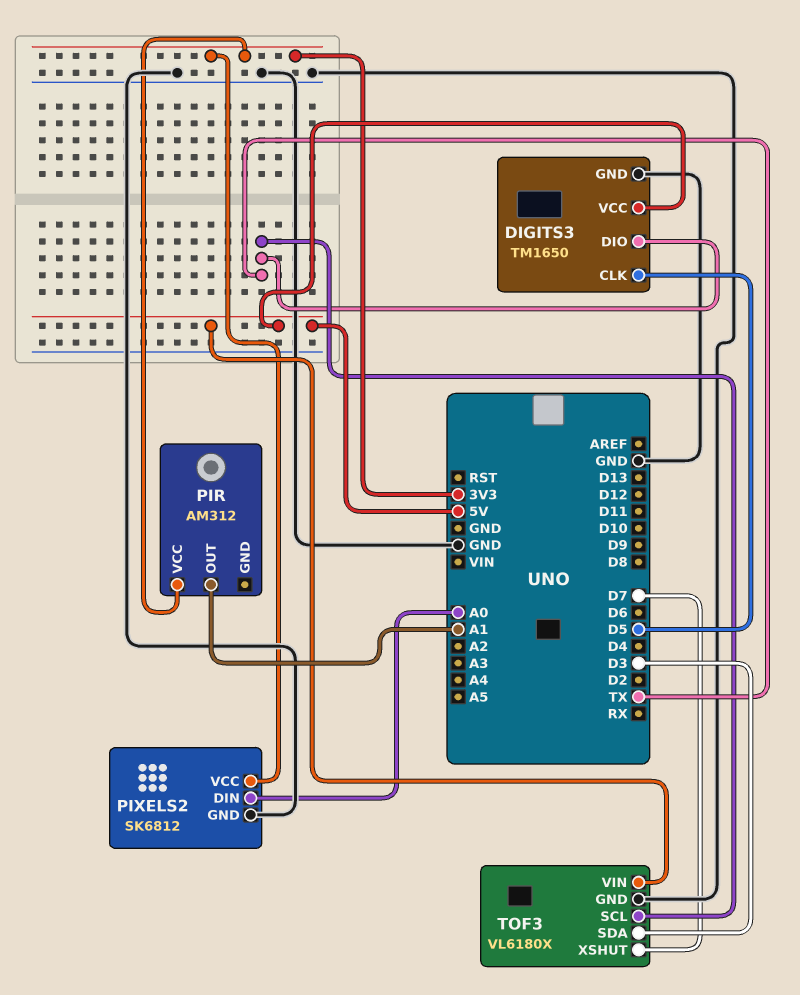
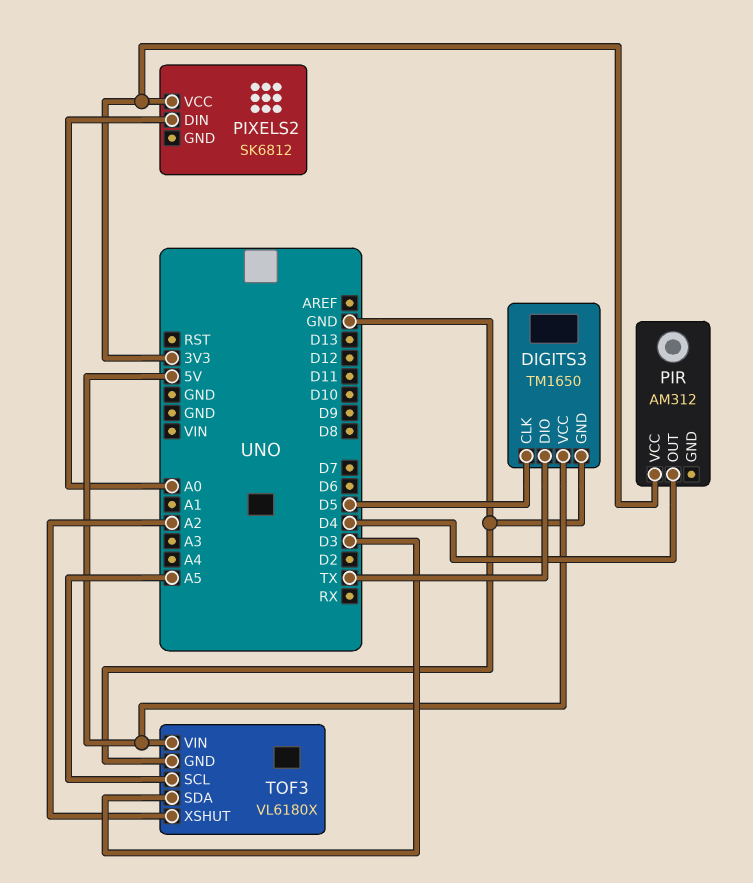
PIR pin OUT: A1 -> D4
PIXELS2 pin GND: GND -> none
TOF3 pin SCL: TX -> A5
TOF3 pin XSHUT: D7 -> A2

